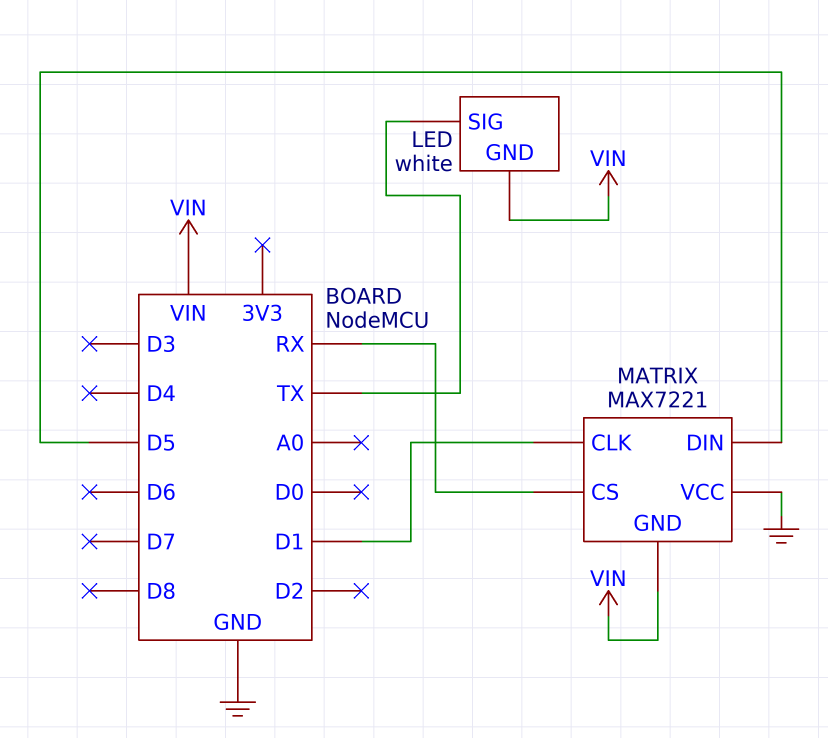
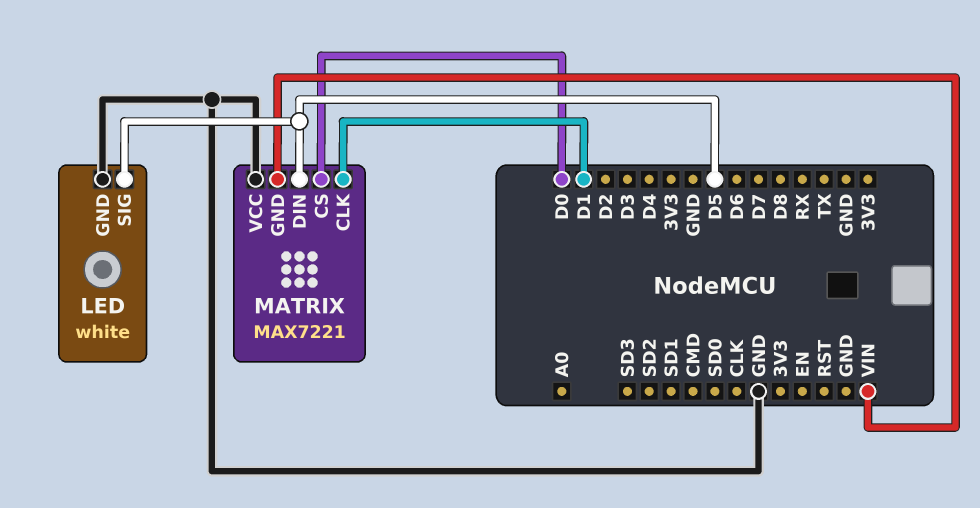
LED pin GND: VIN -> GND
LED pin SIG: TX -> D5
MATRIX pin CS: RX -> D0

